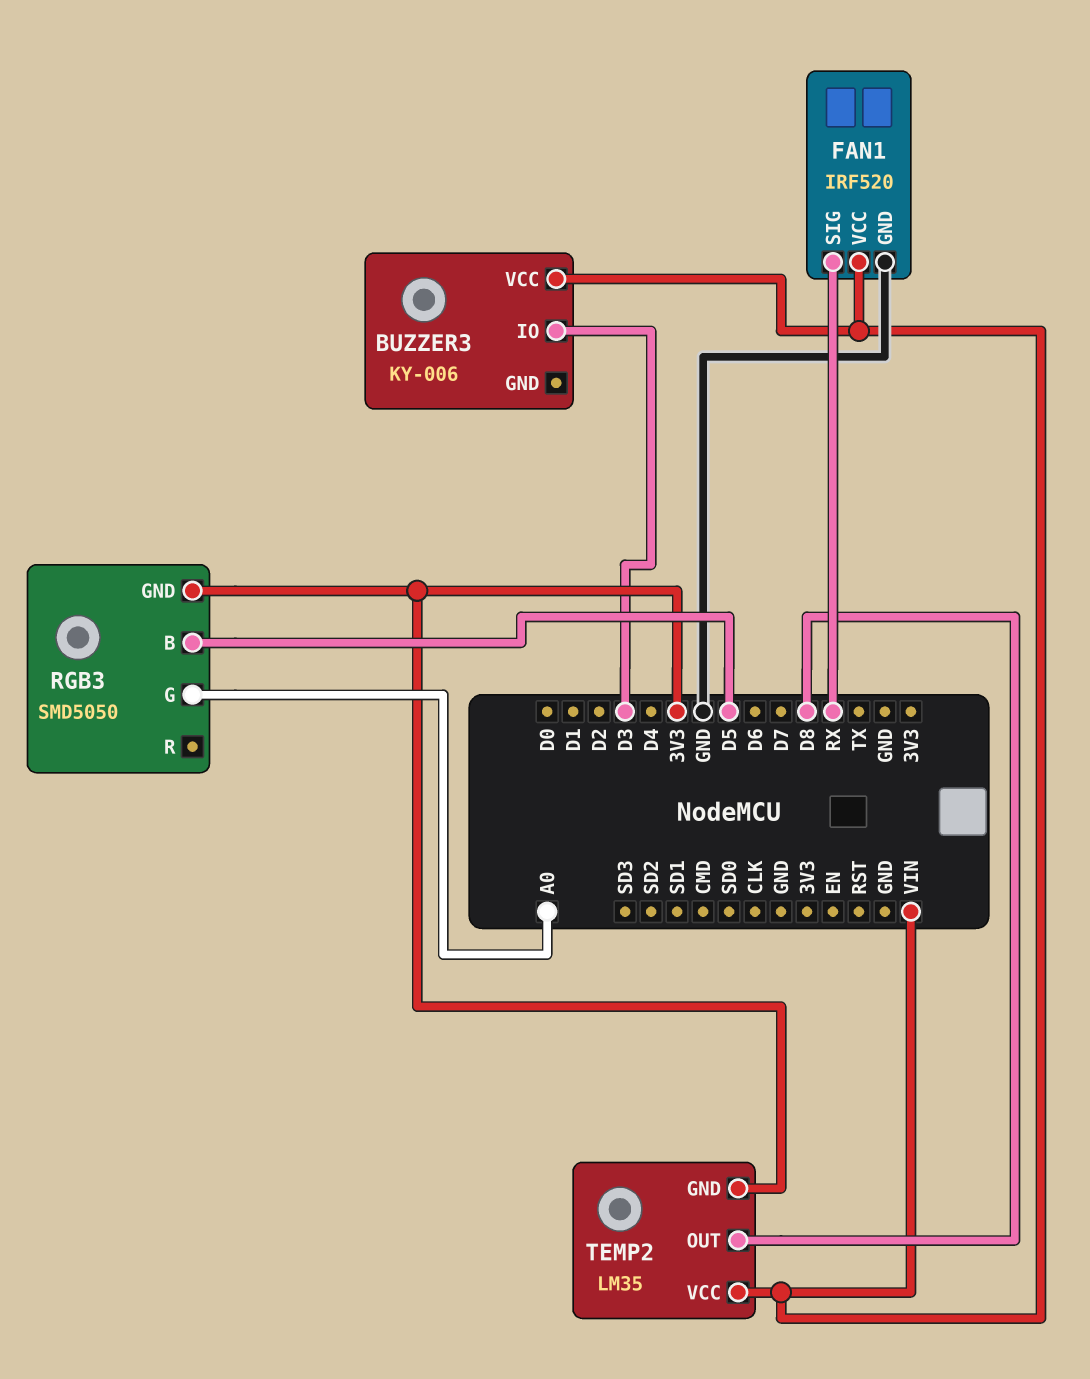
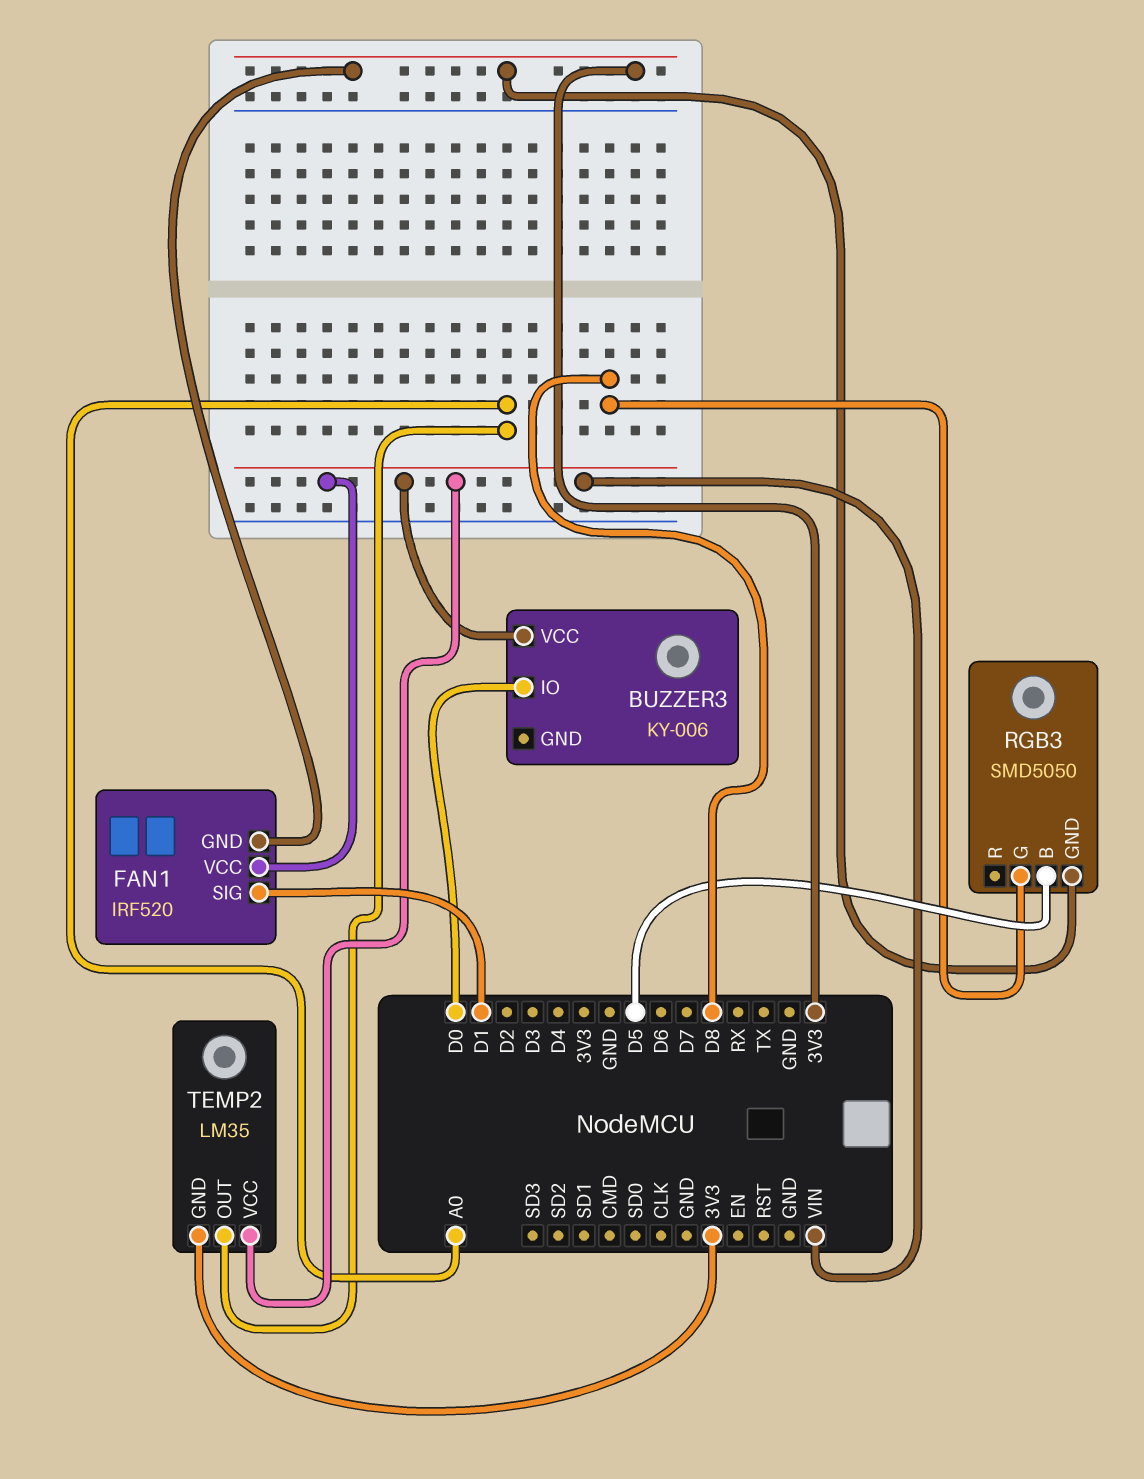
BUZZER3 pin IO: D3 -> D0
FAN1 pin GND: GND -> 3V3
FAN1 pin SIG: RX -> D1
RGB3 pin G: A0 -> D8
TEMP2 pin OUT: D8 -> A0

